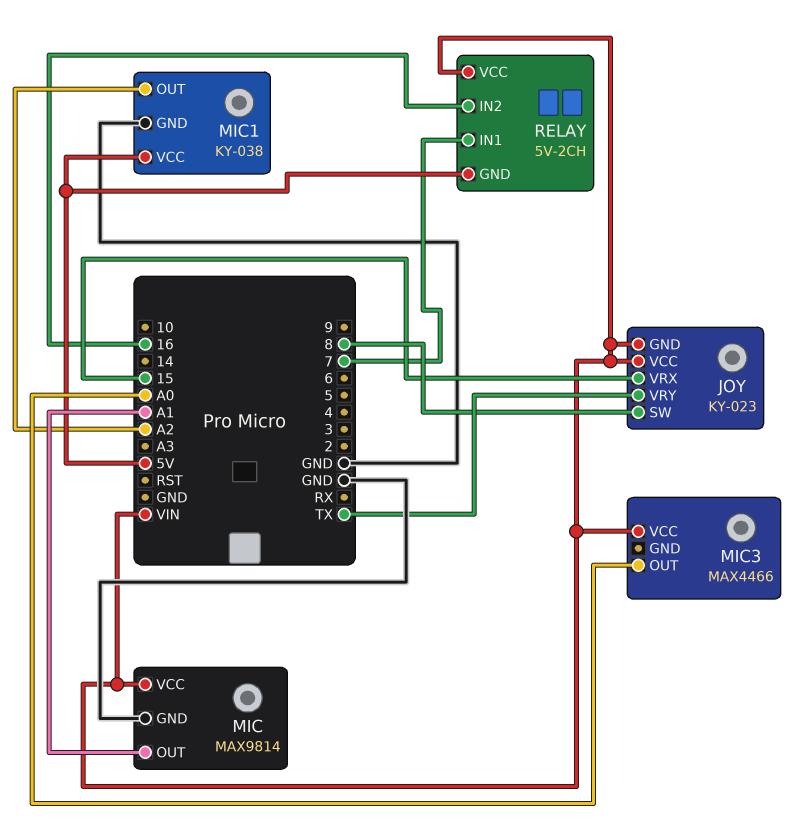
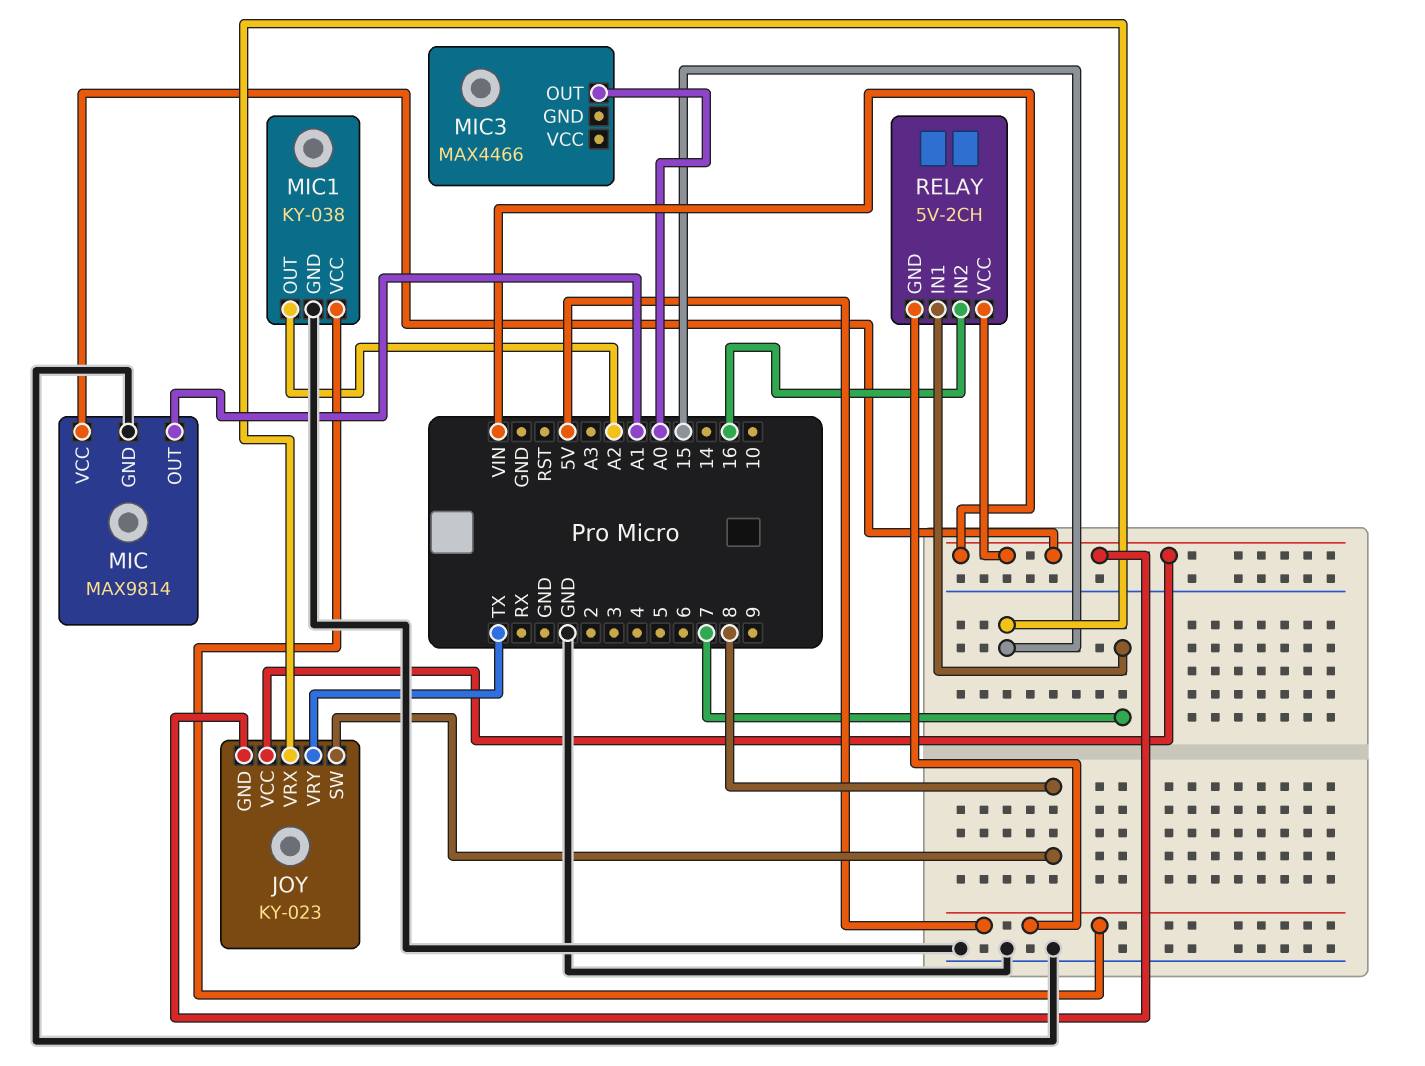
MIC3 pin VCC: VIN -> none

